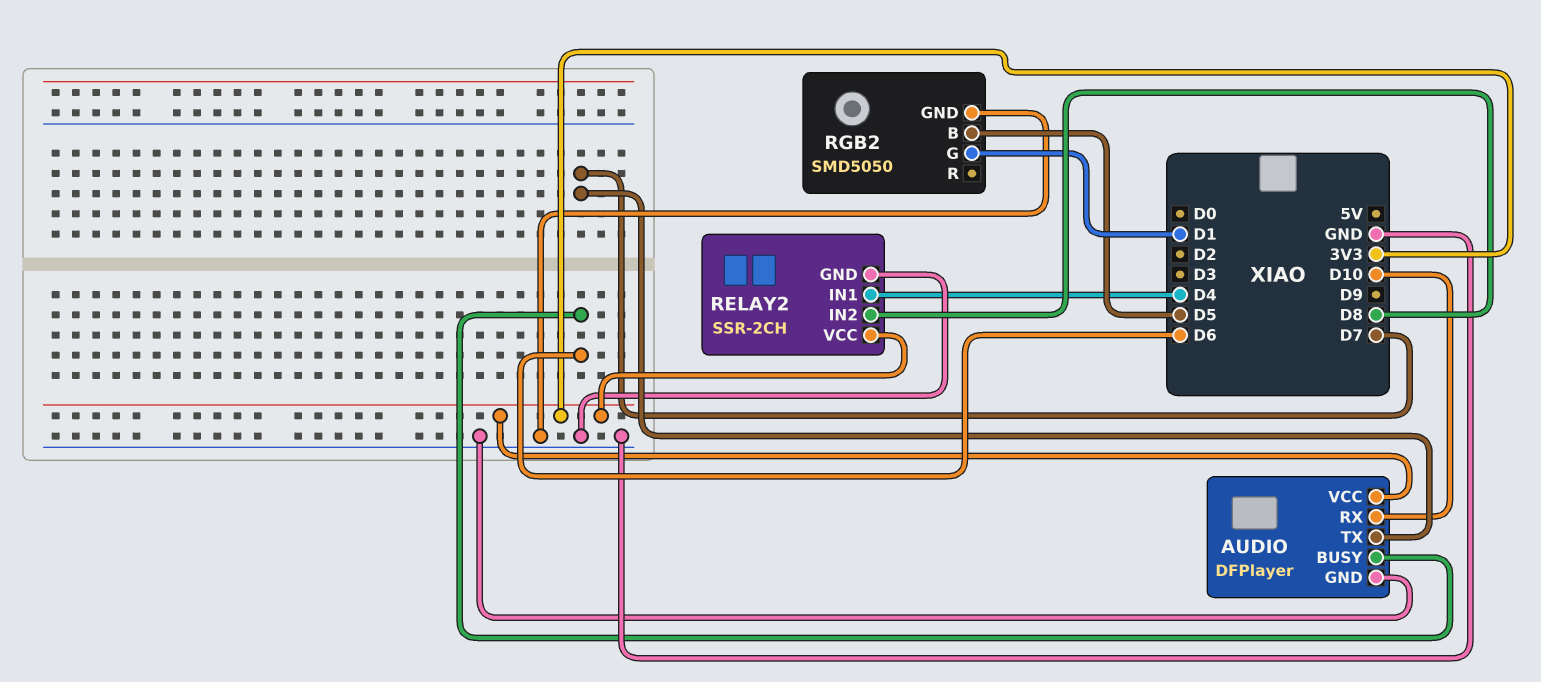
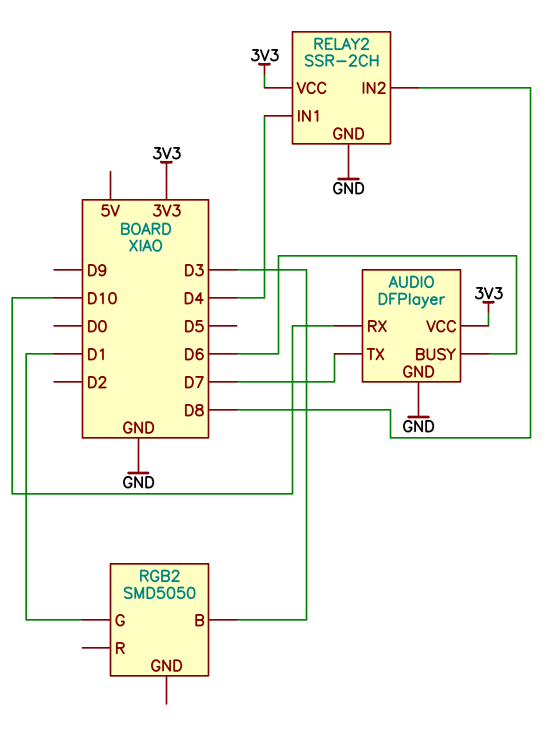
RGB2 pin B: D5 -> D3
RGB2 pin GND: GND -> none

